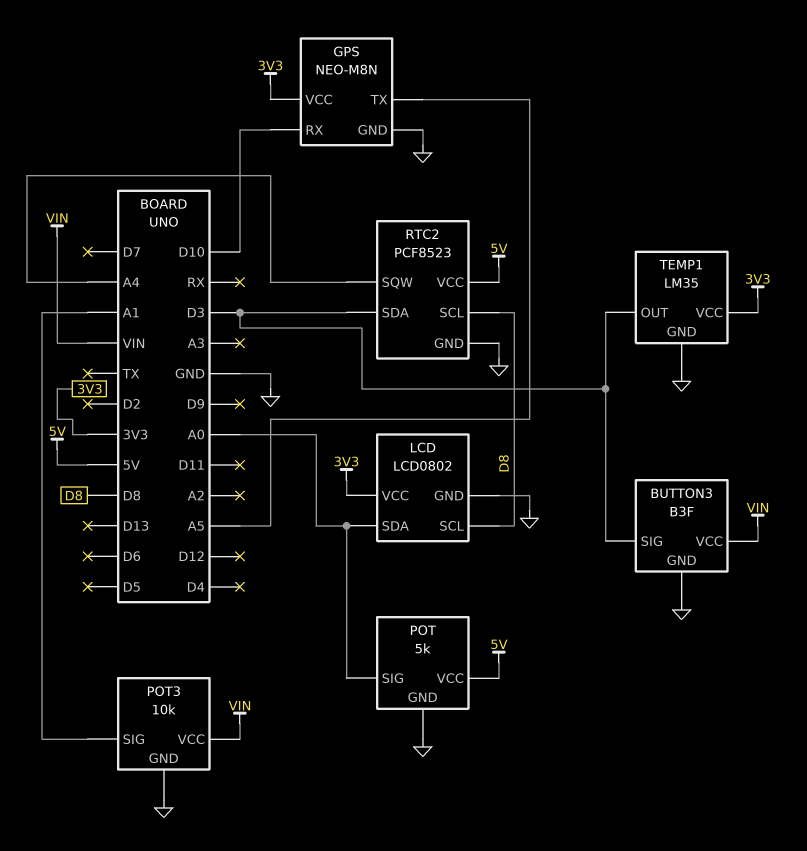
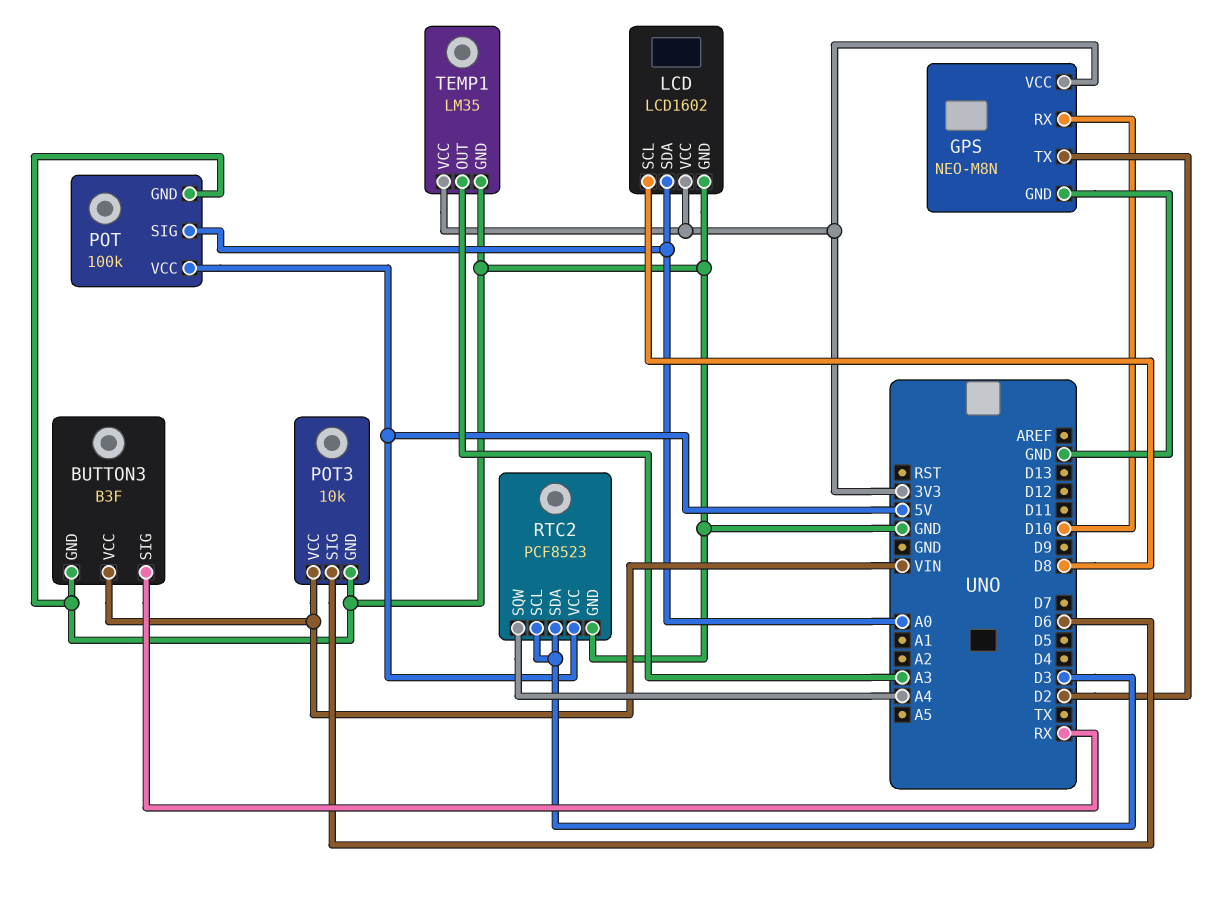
BUTTON3 pin SIG: D3 -> RX
GPS pin TX: A5 -> D2
LCD: LCD0802 -> LCD1602
POT: 5k -> 100k
POT3 pin SIG: A1 -> D6
RTC2 pin SCL: D8 -> D3
TEMP1 pin OUT: D3 -> A3

